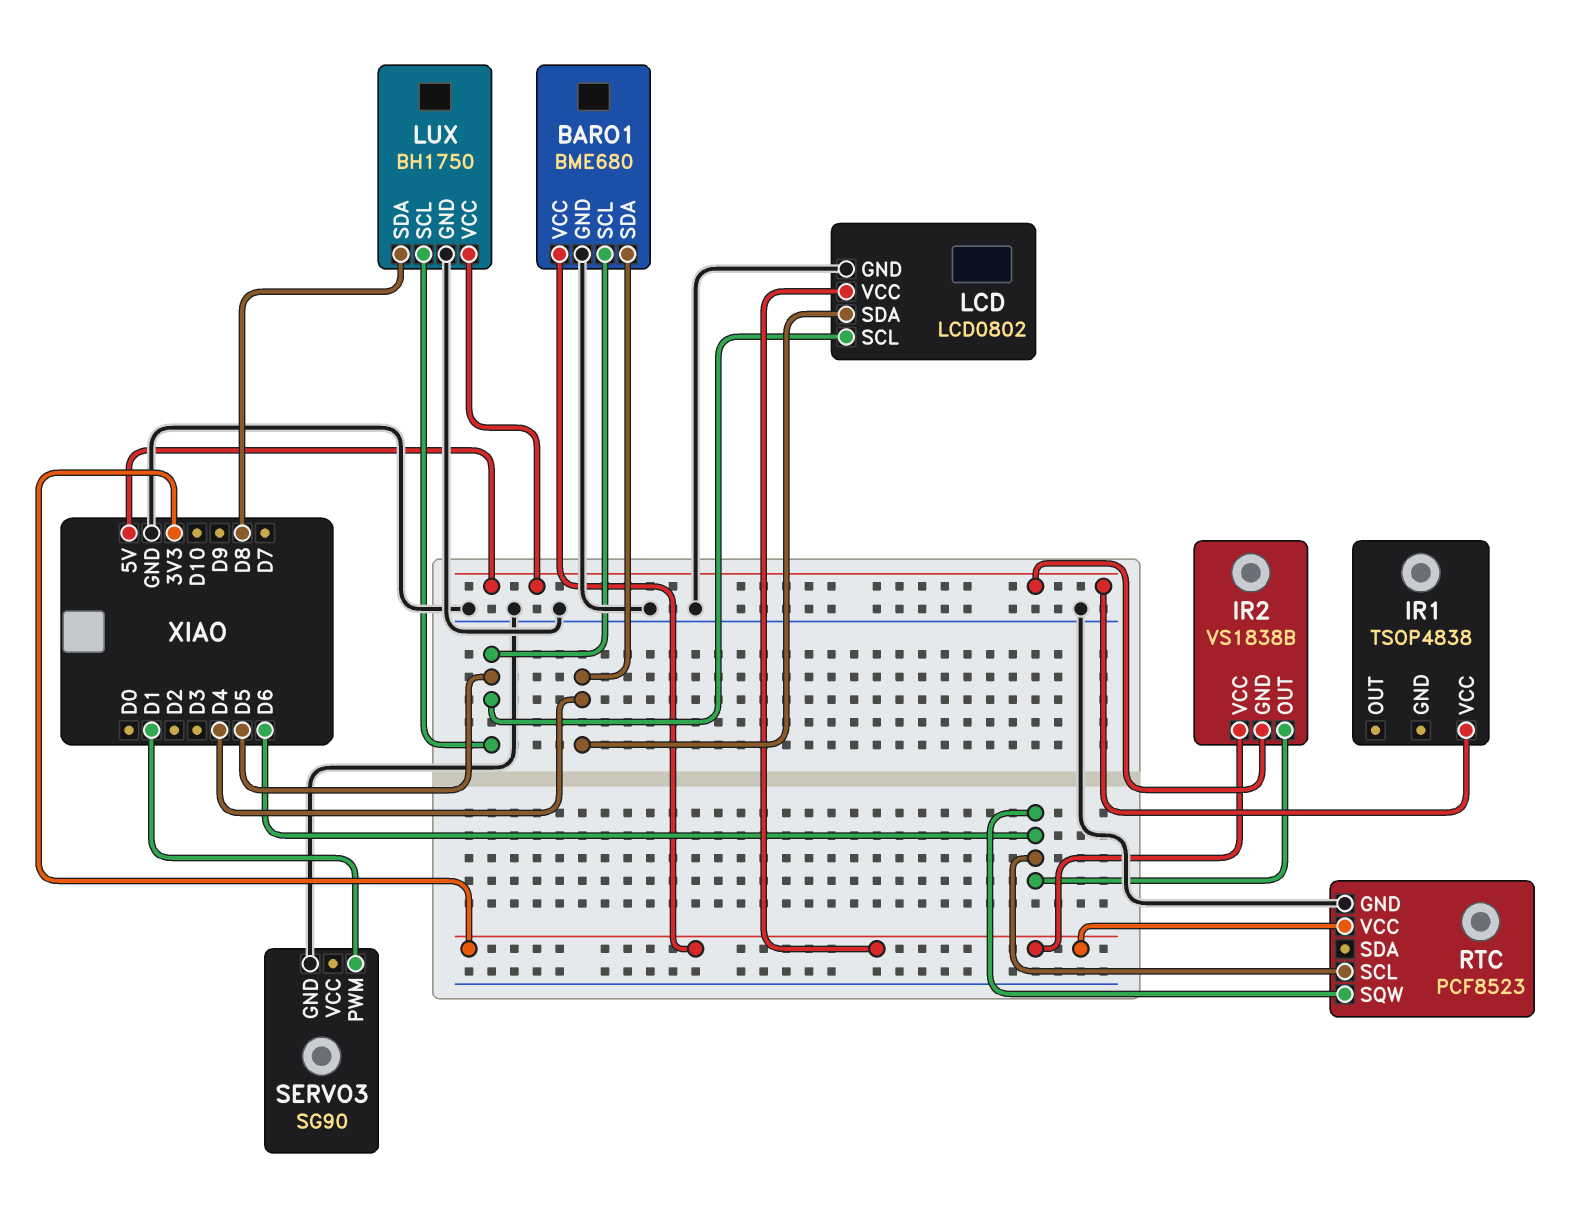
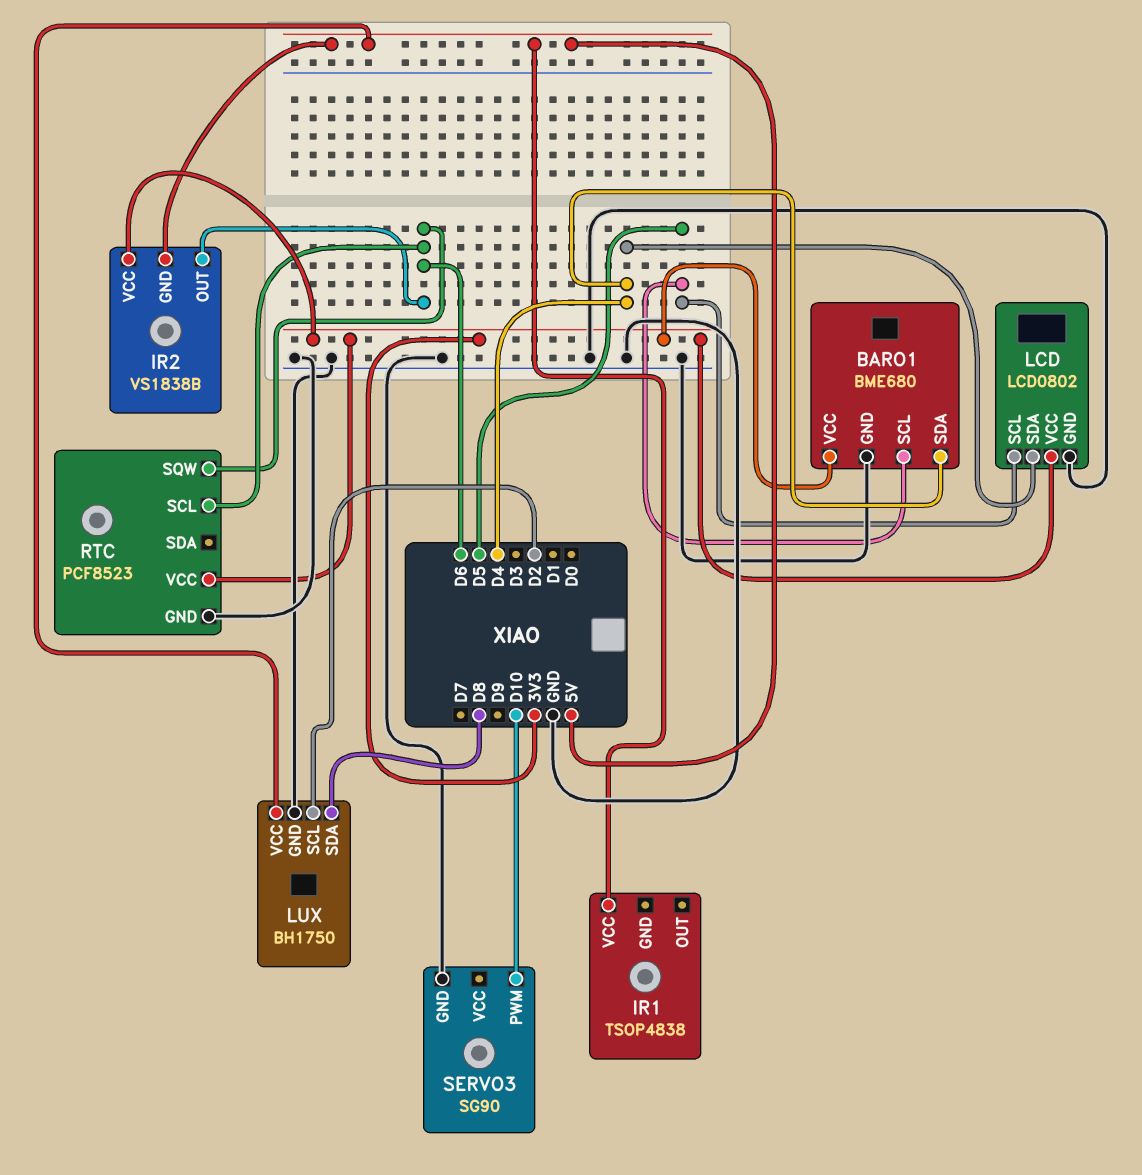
LUX pin SCL: D5 -> D2
SERVO3 pin PWM: D1 -> D10

